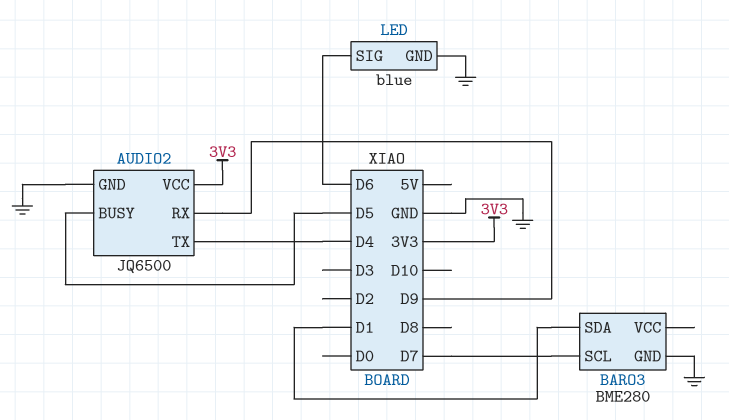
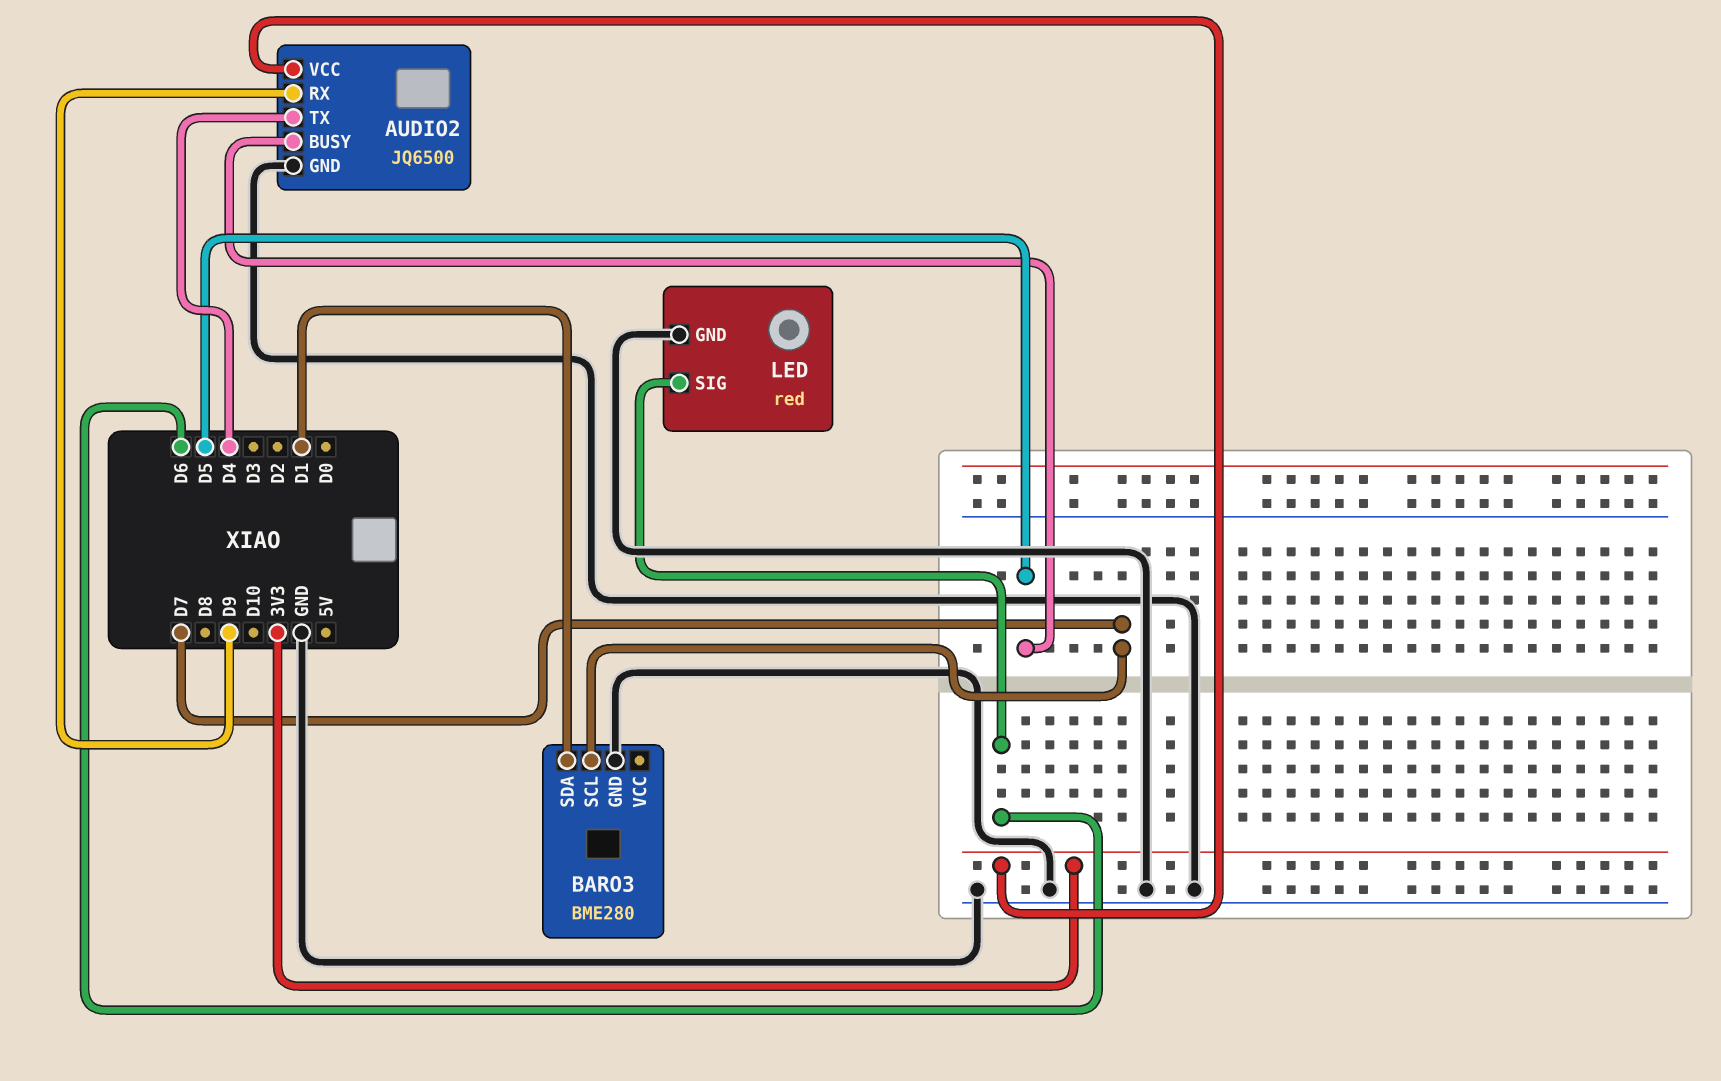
LED: blue -> red

